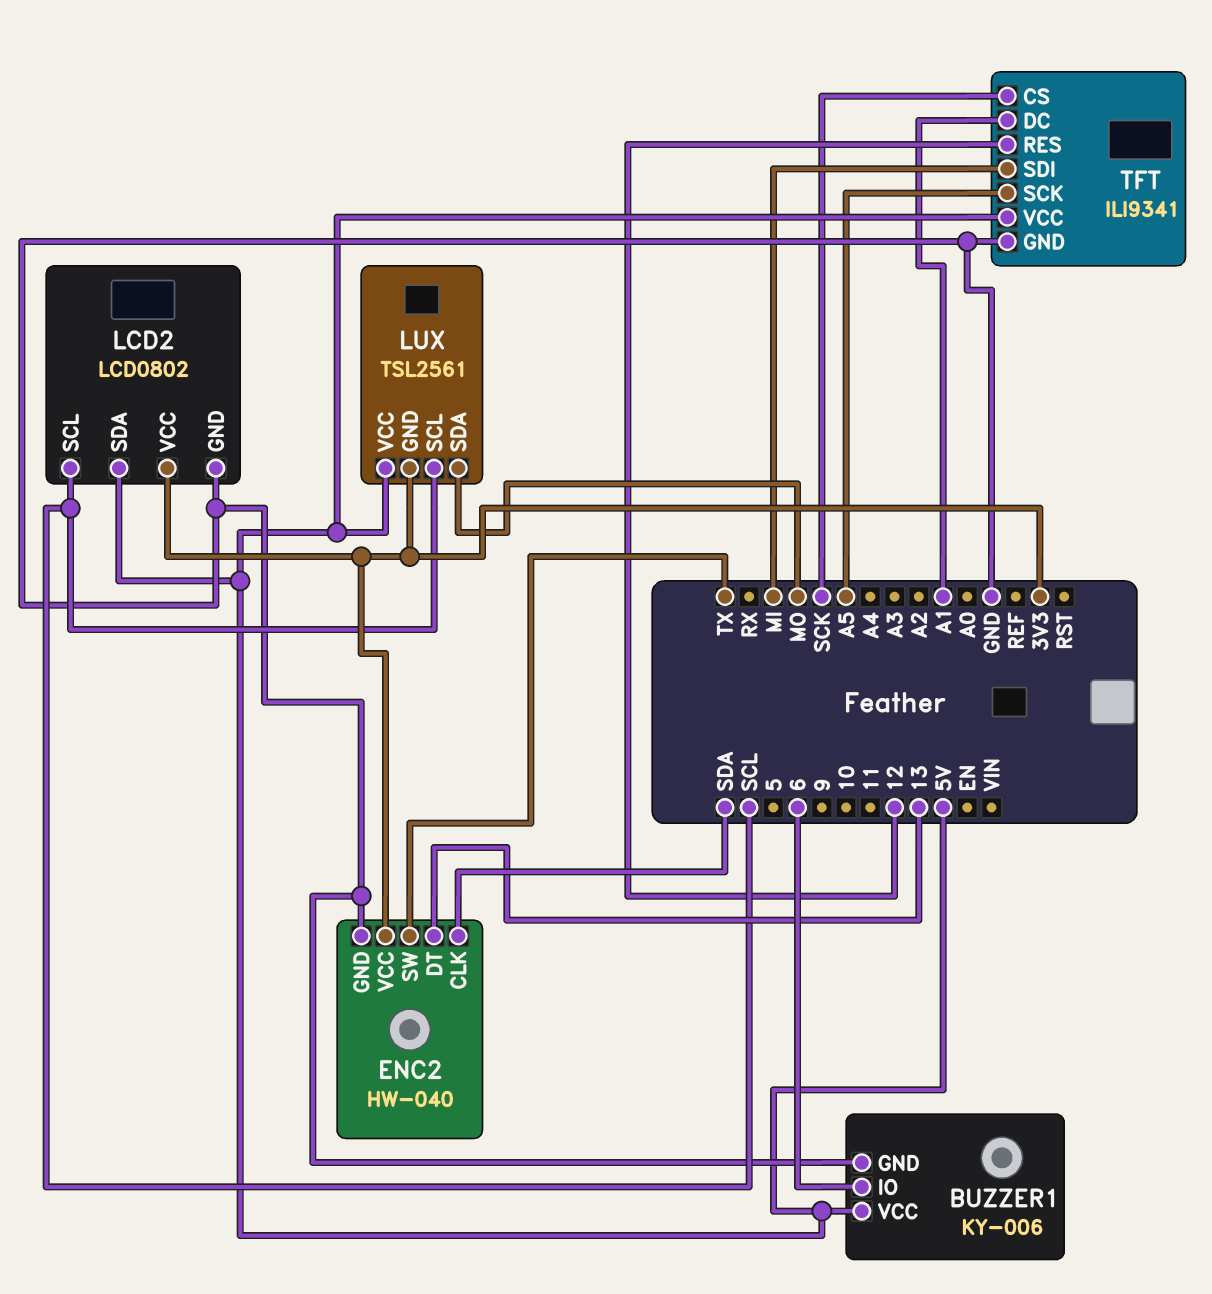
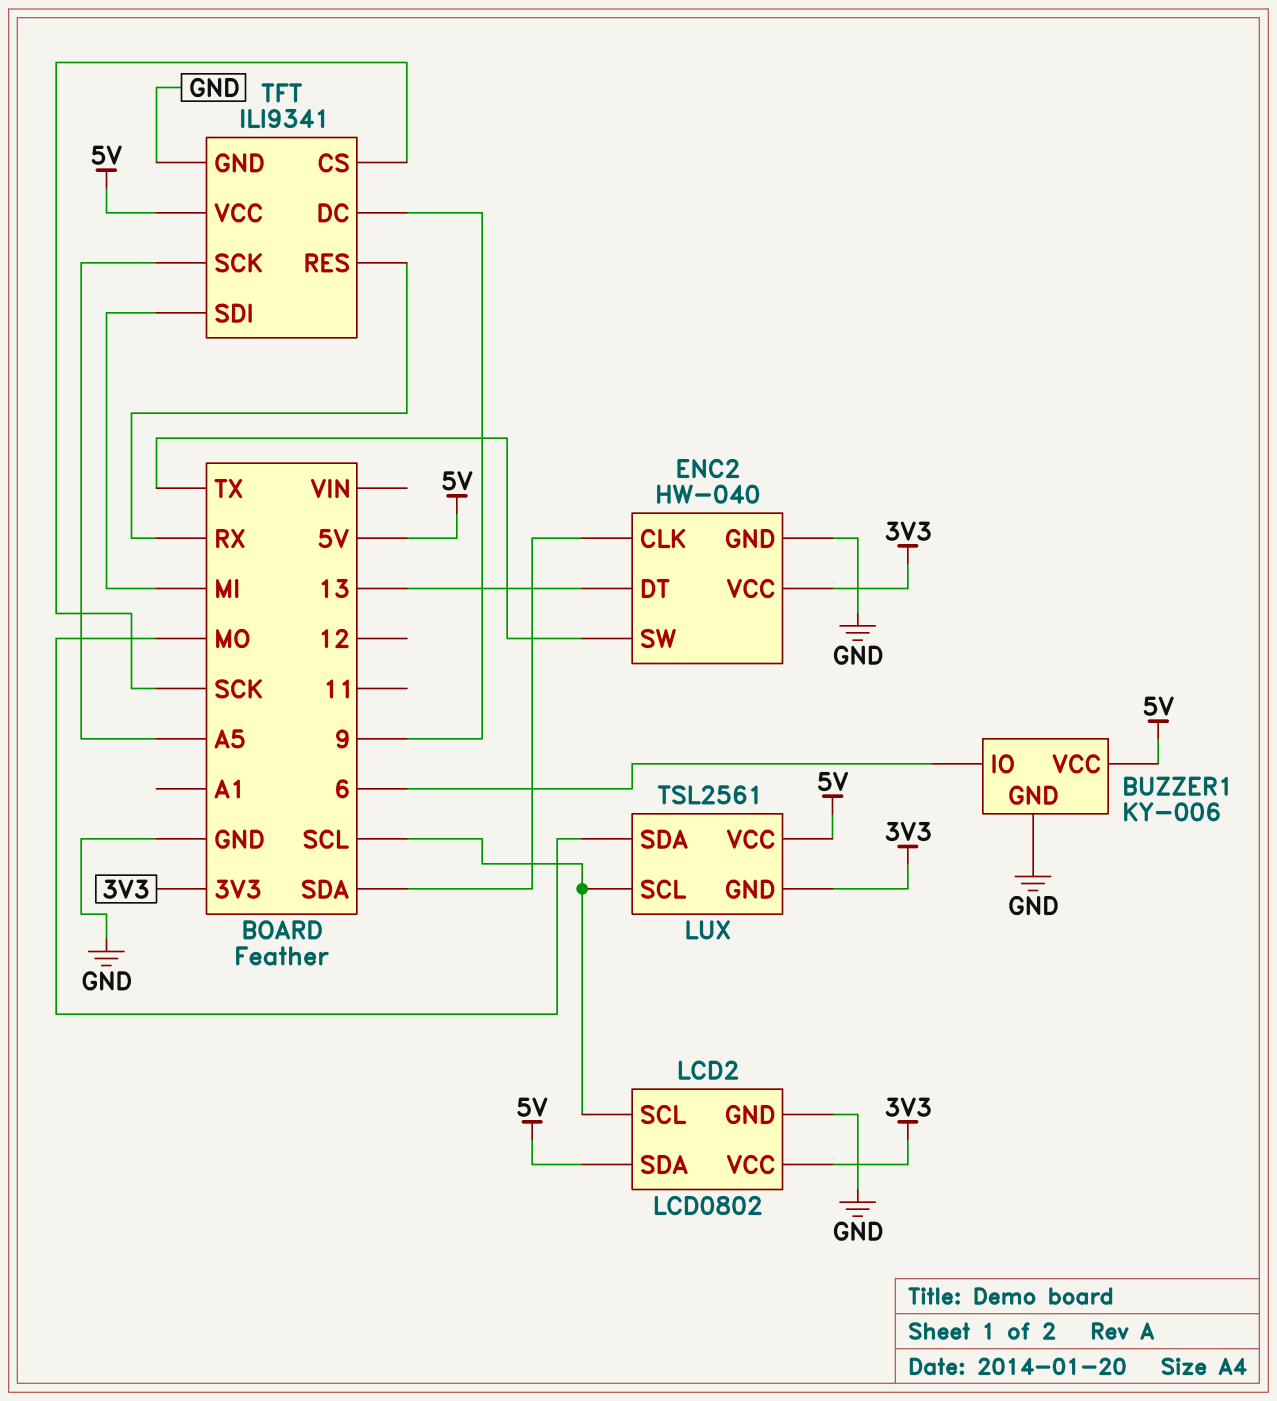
TFT pin DC: A1 -> 9
TFT pin RES: 12 -> RX

